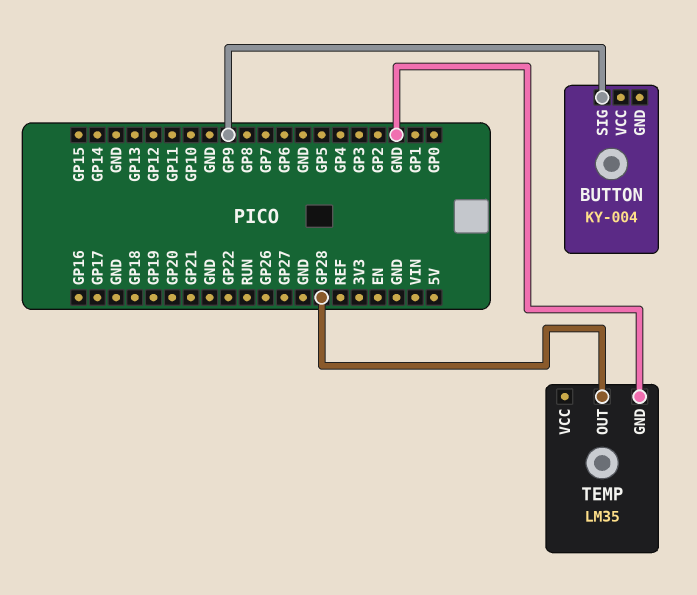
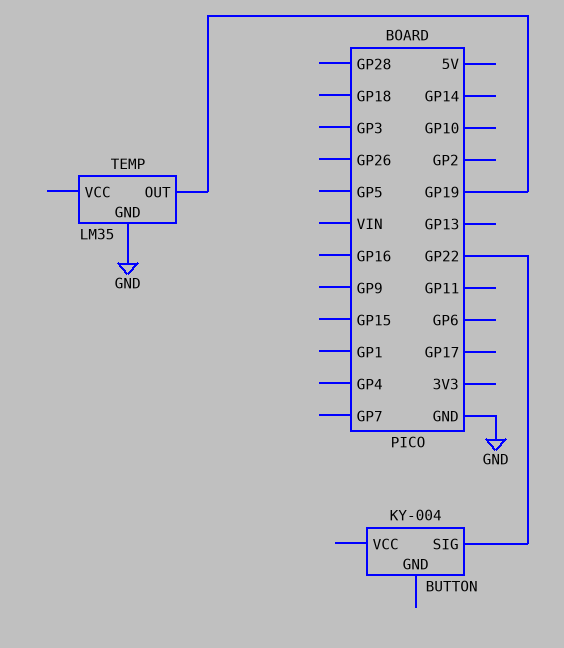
BUTTON pin SIG: GP9 -> GP22
TEMP pin OUT: GP28 -> GP19

